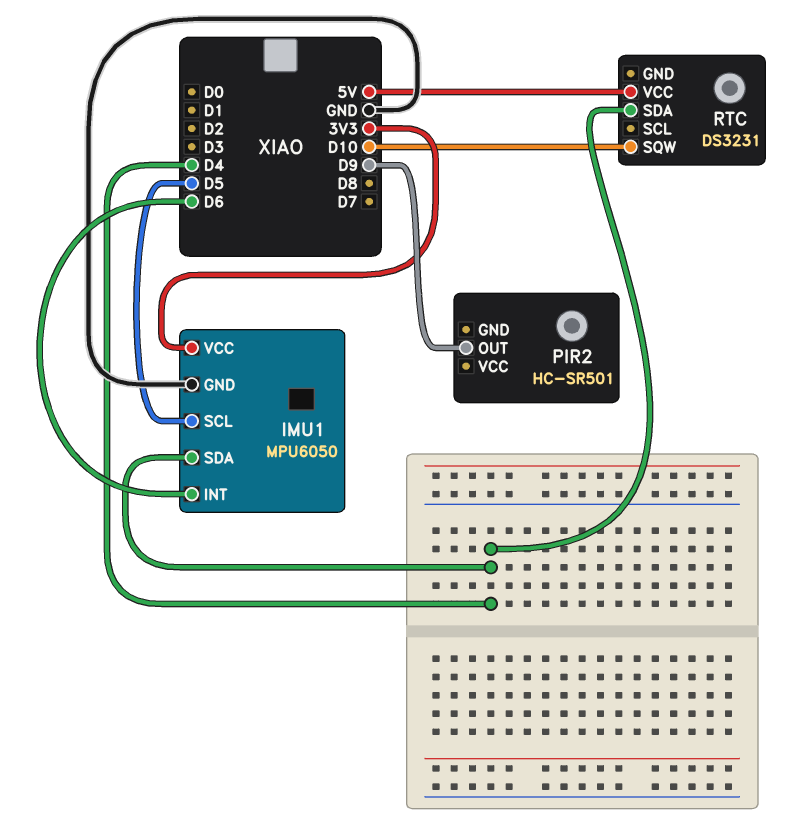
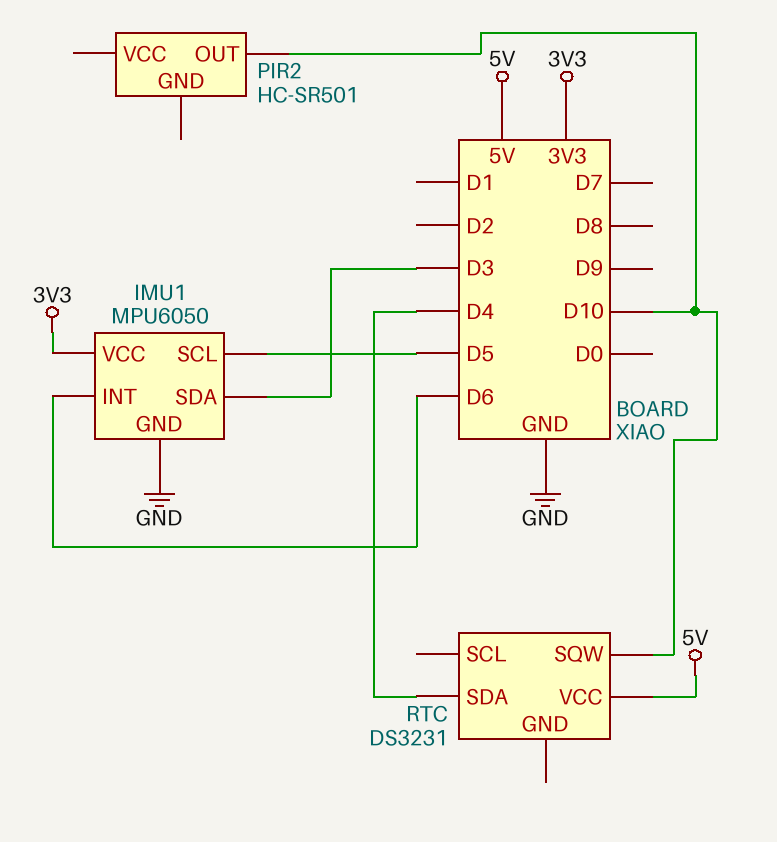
IMU1 pin SDA: D4 -> D3
PIR2 pin OUT: D9 -> D10

